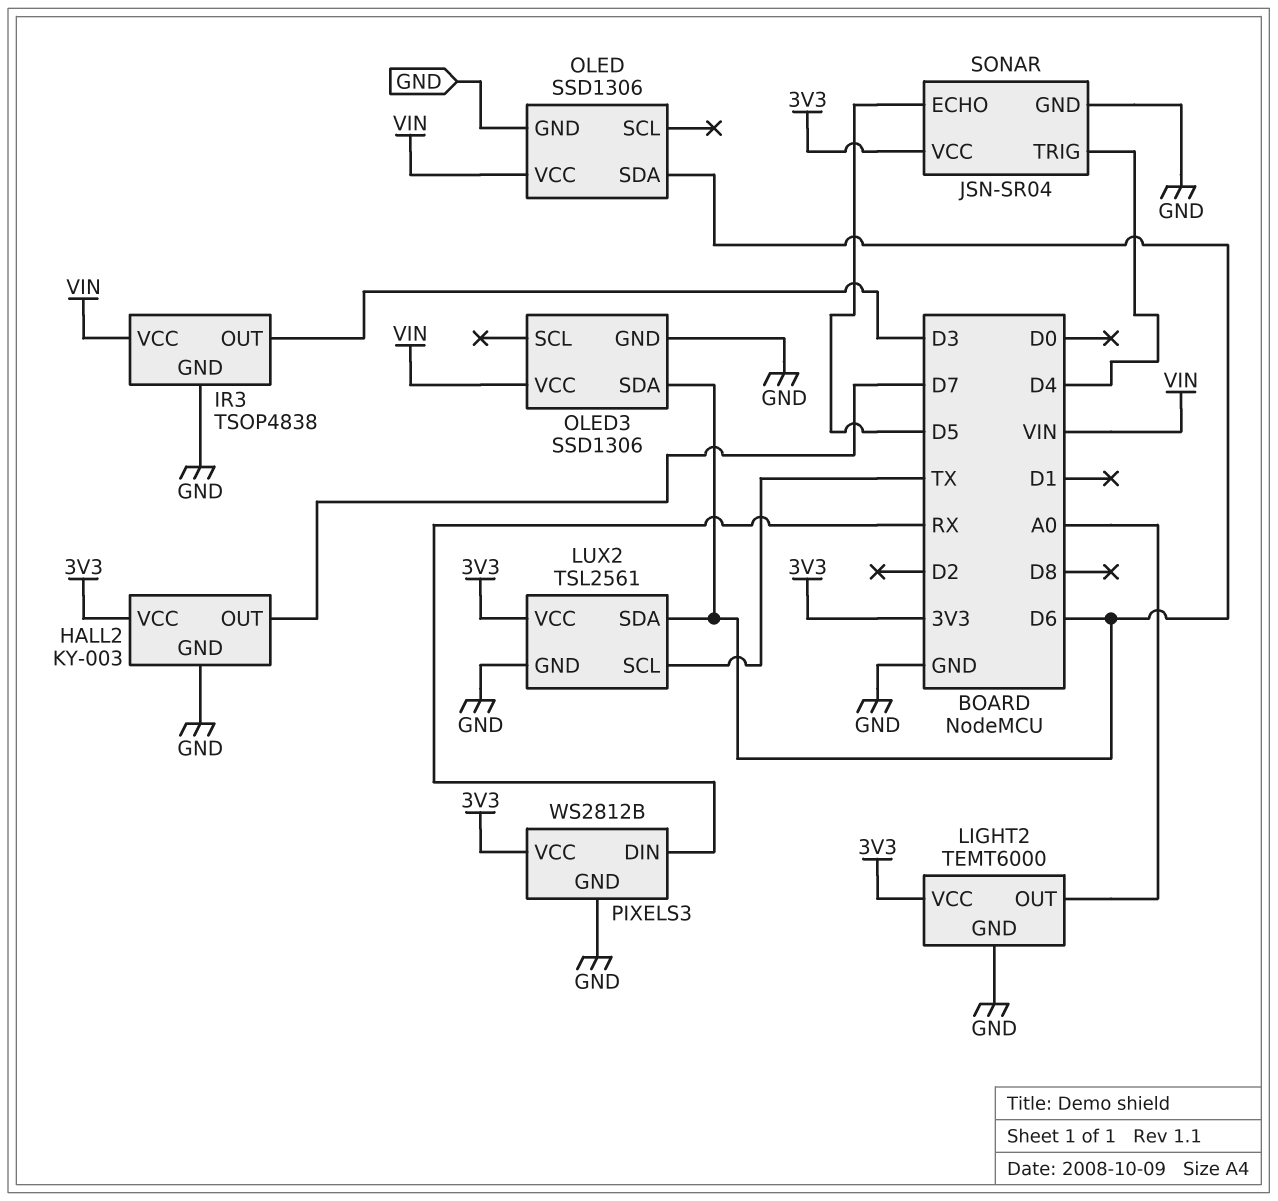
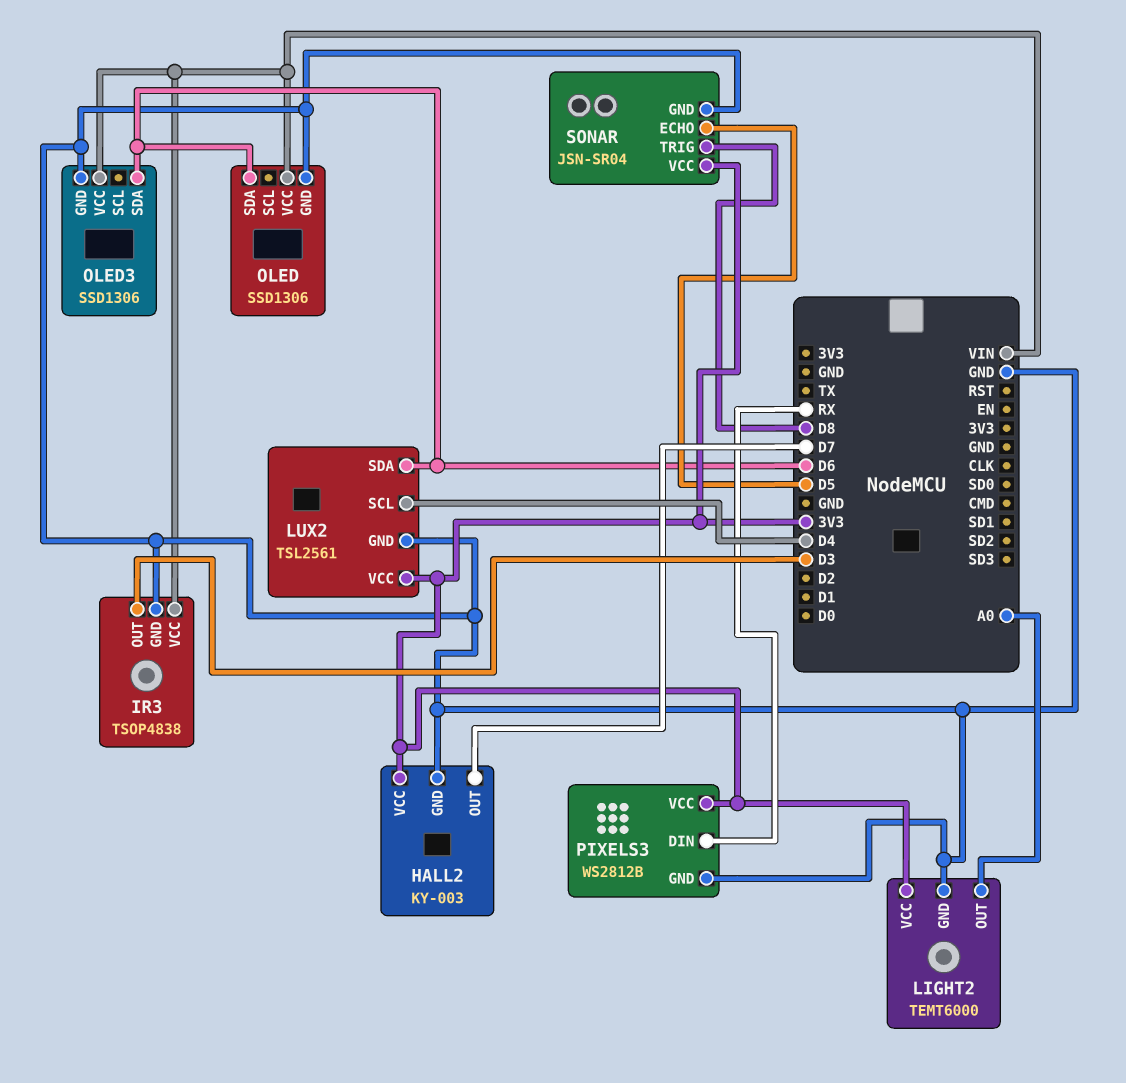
LUX2 pin SCL: TX -> D4
SONAR pin TRIG: D4 -> D8

